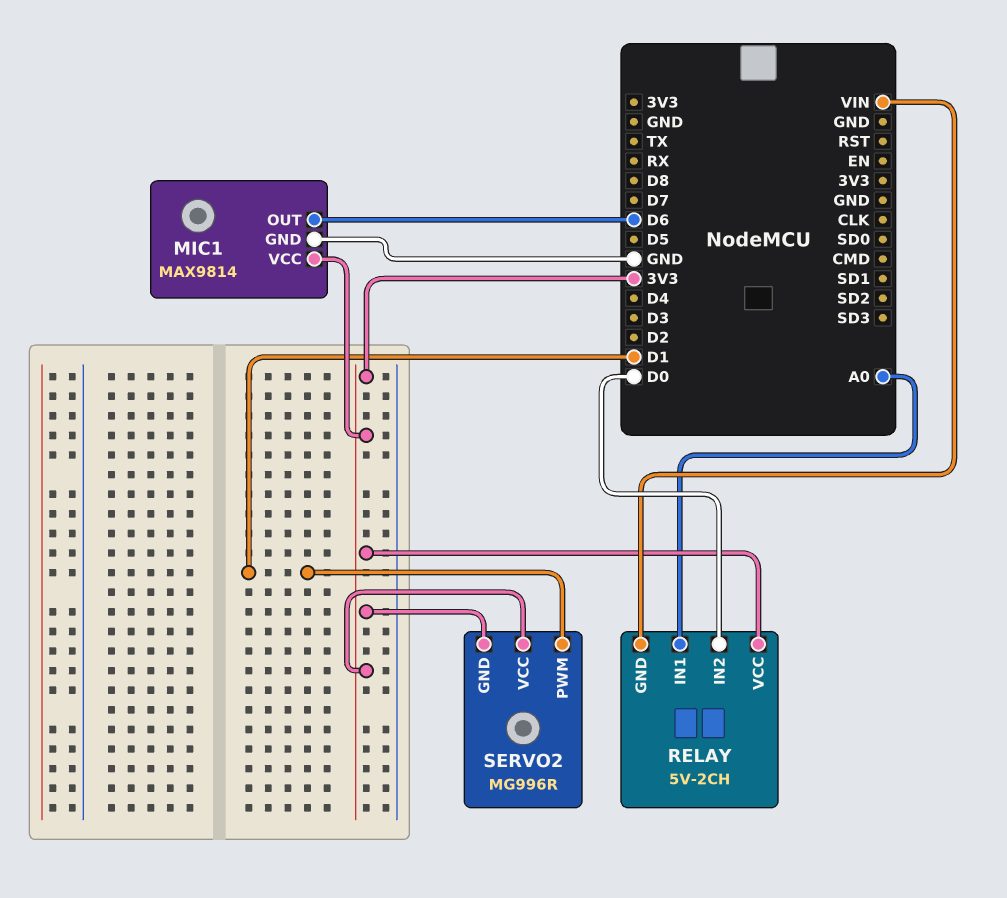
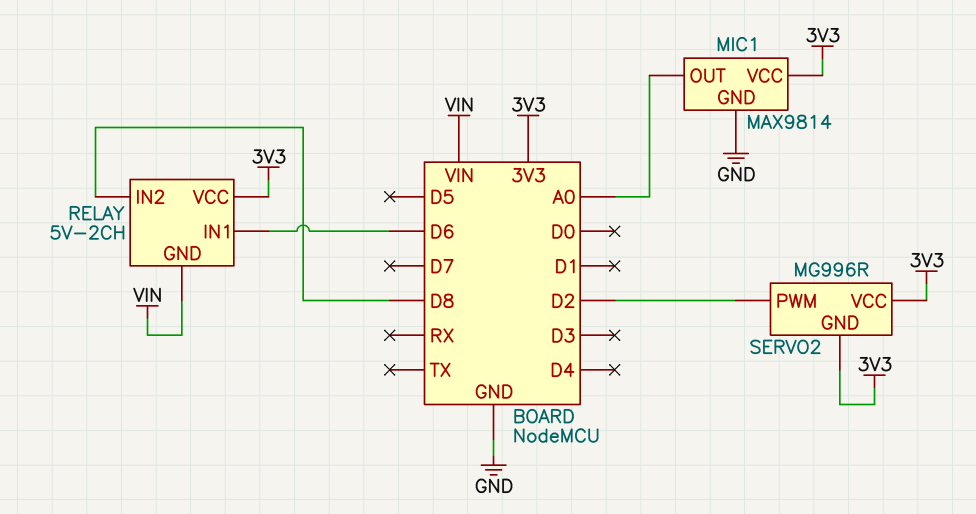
MIC1 pin OUT: D6 -> A0
RELAY pin IN1: A0 -> D6
RELAY pin IN2: D0 -> D8
SERVO2 pin PWM: D1 -> D2

